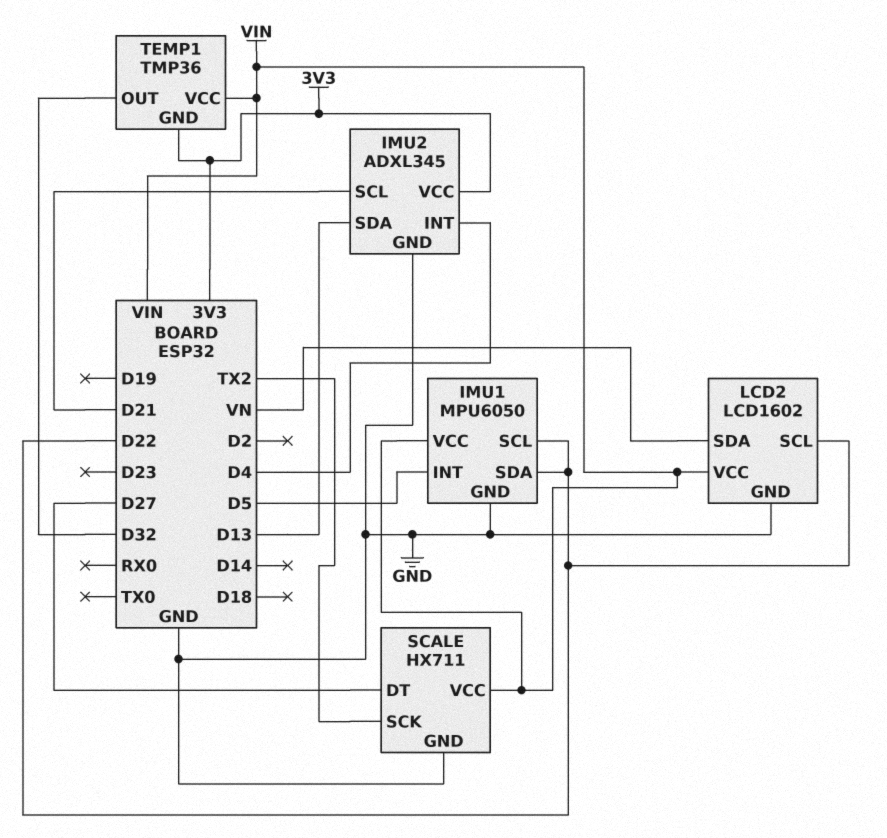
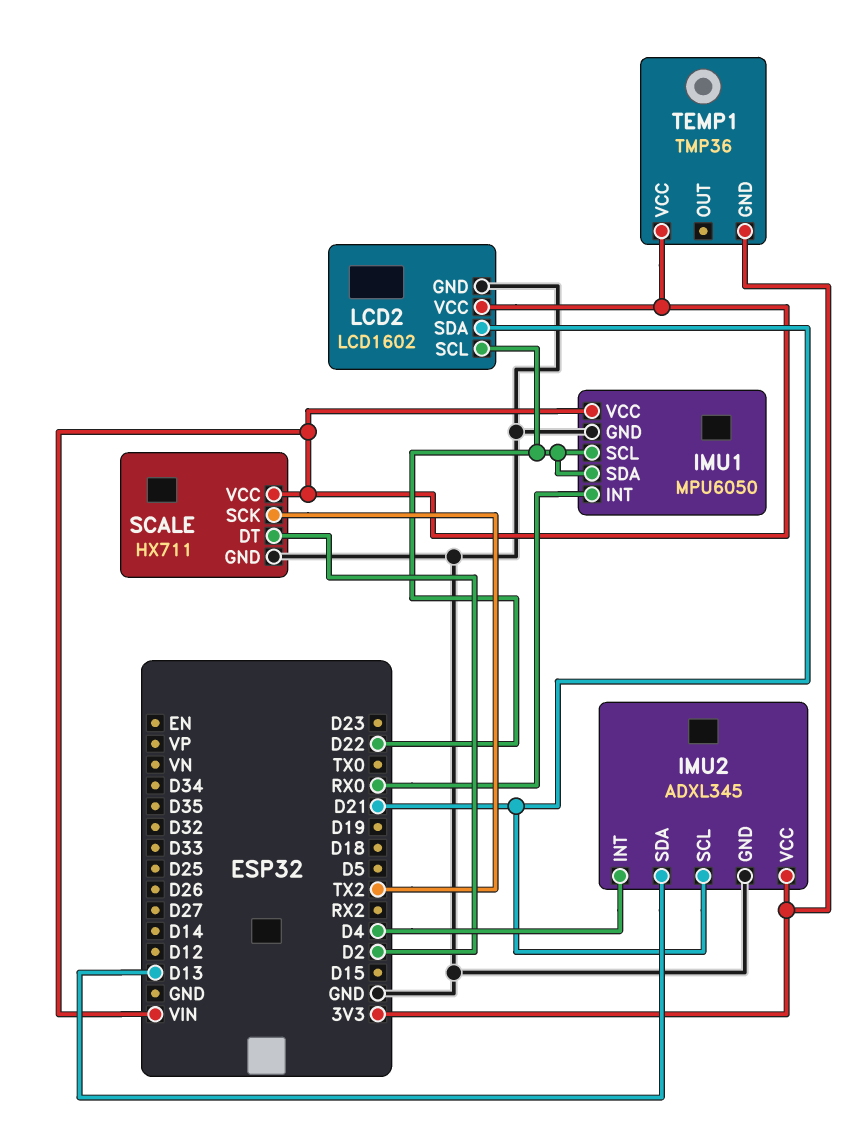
IMU1 pin INT: D5 -> RX0
LCD2 pin SDA: VN -> D21
SCALE pin DT: D27 -> D2
TEMP1 pin OUT: D32 -> none

